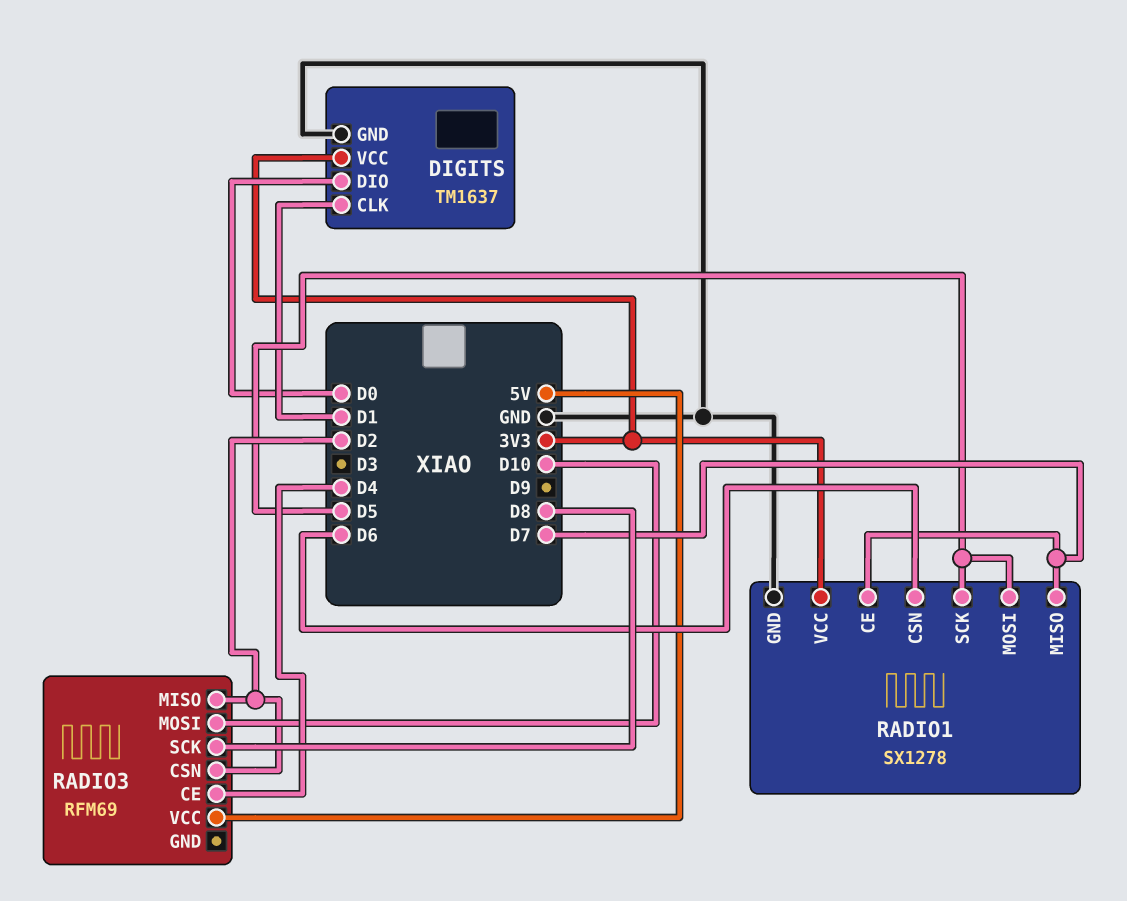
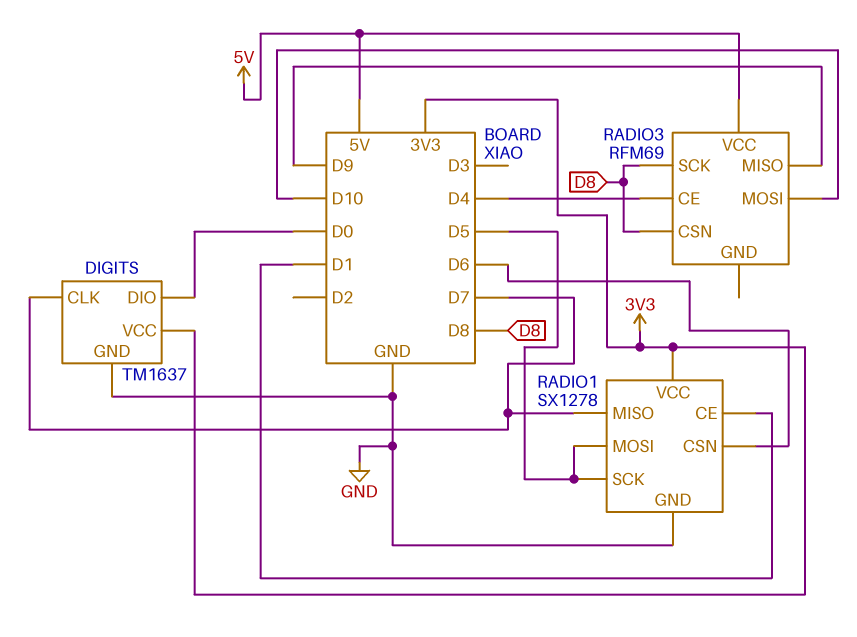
DIGITS pin CLK: D1 -> D7
RADIO1 pin CE: D7 -> D1
RADIO3 pin CSN: D2 -> D8
RADIO3 pin MISO: D2 -> D9

